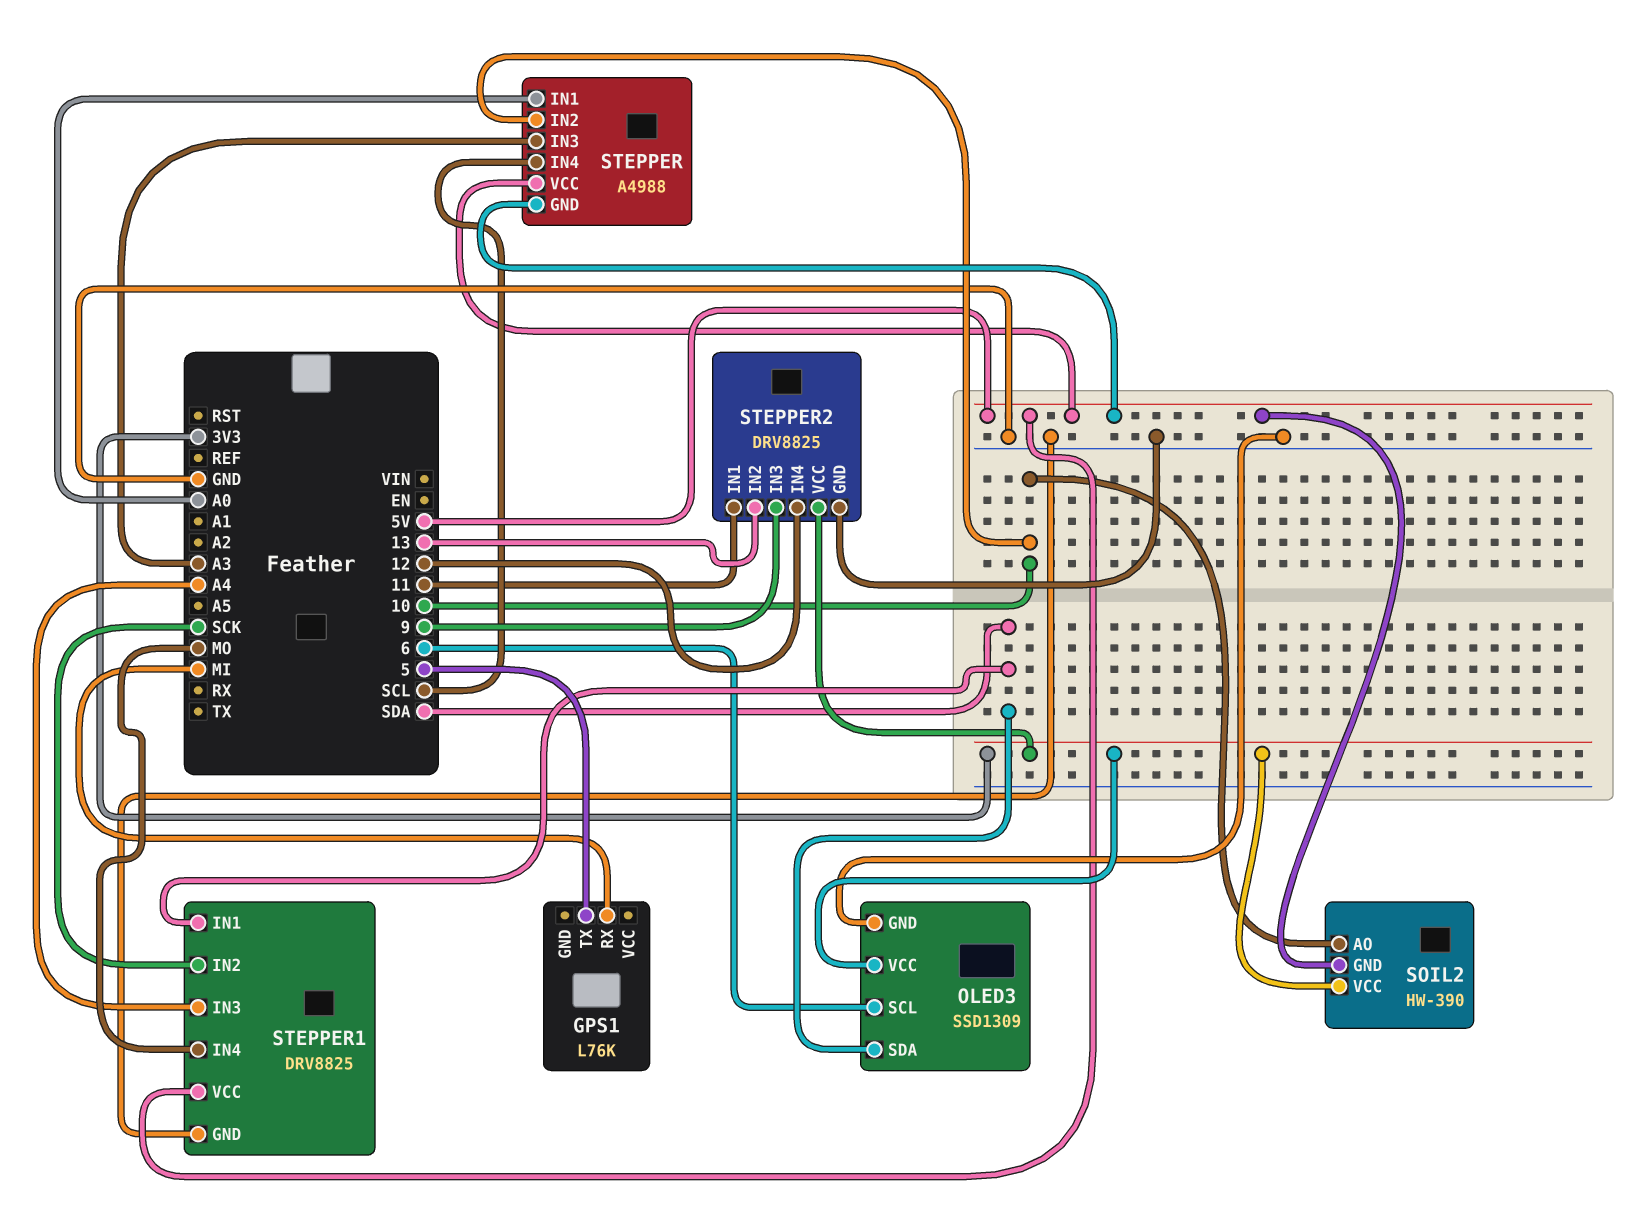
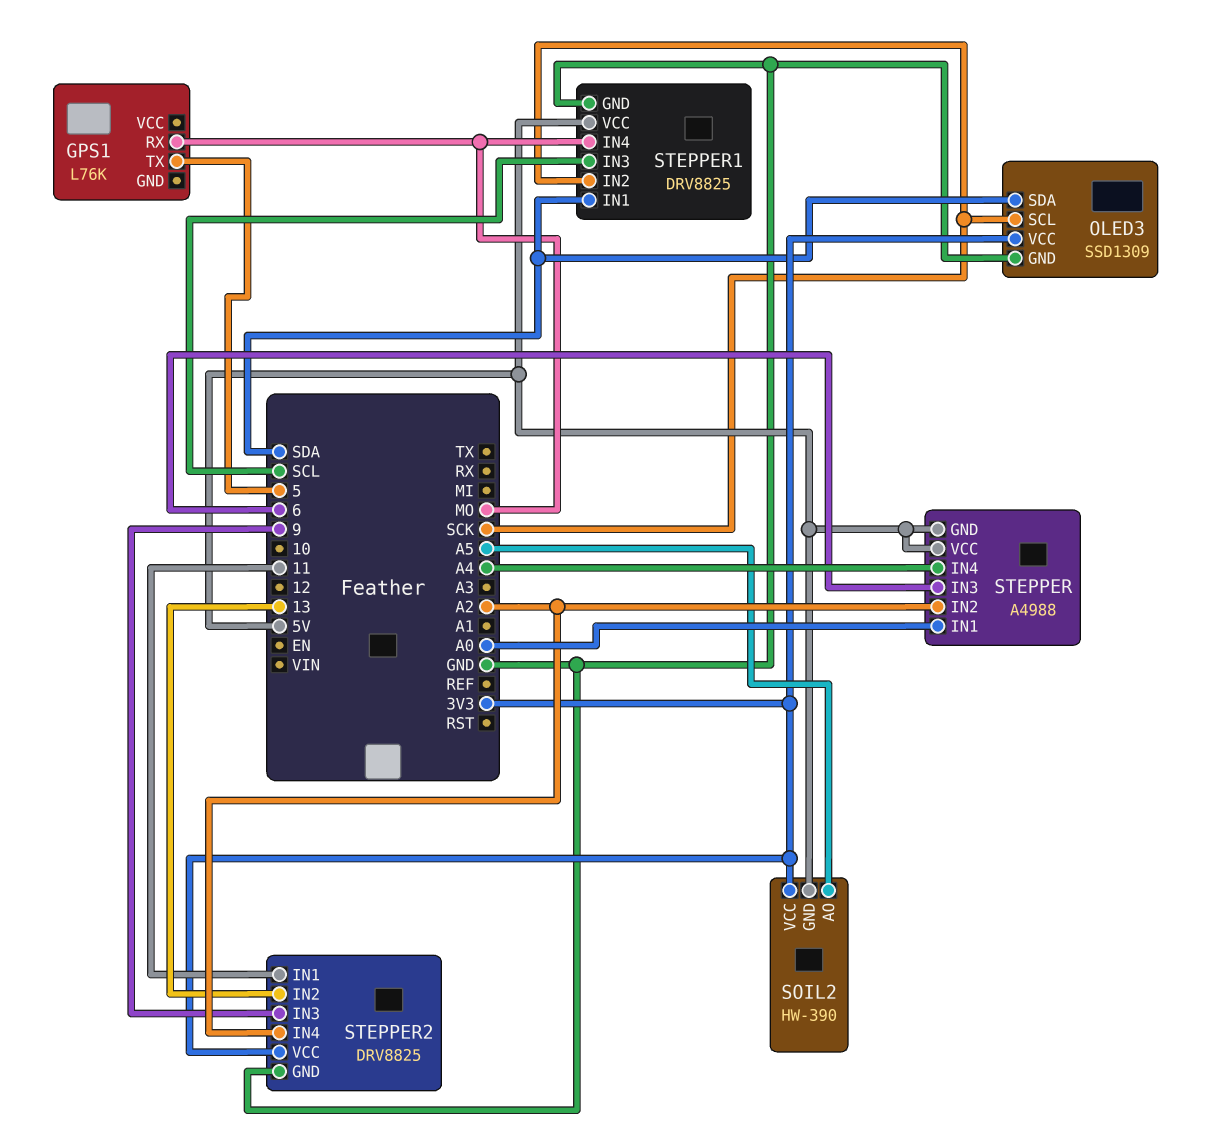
GPS1 pin RX: MI -> MO
OLED3 pin SCL: 6 -> SCK
SOIL2 pin AO: 10 -> A5
STEPPER pin IN2: 10 -> A2
STEPPER pin IN3: A3 -> 6
STEPPER pin IN4: SCL -> A4
STEPPER1 pin IN3: A4 -> SCL
STEPPER2 pin IN4: 12 -> A2

